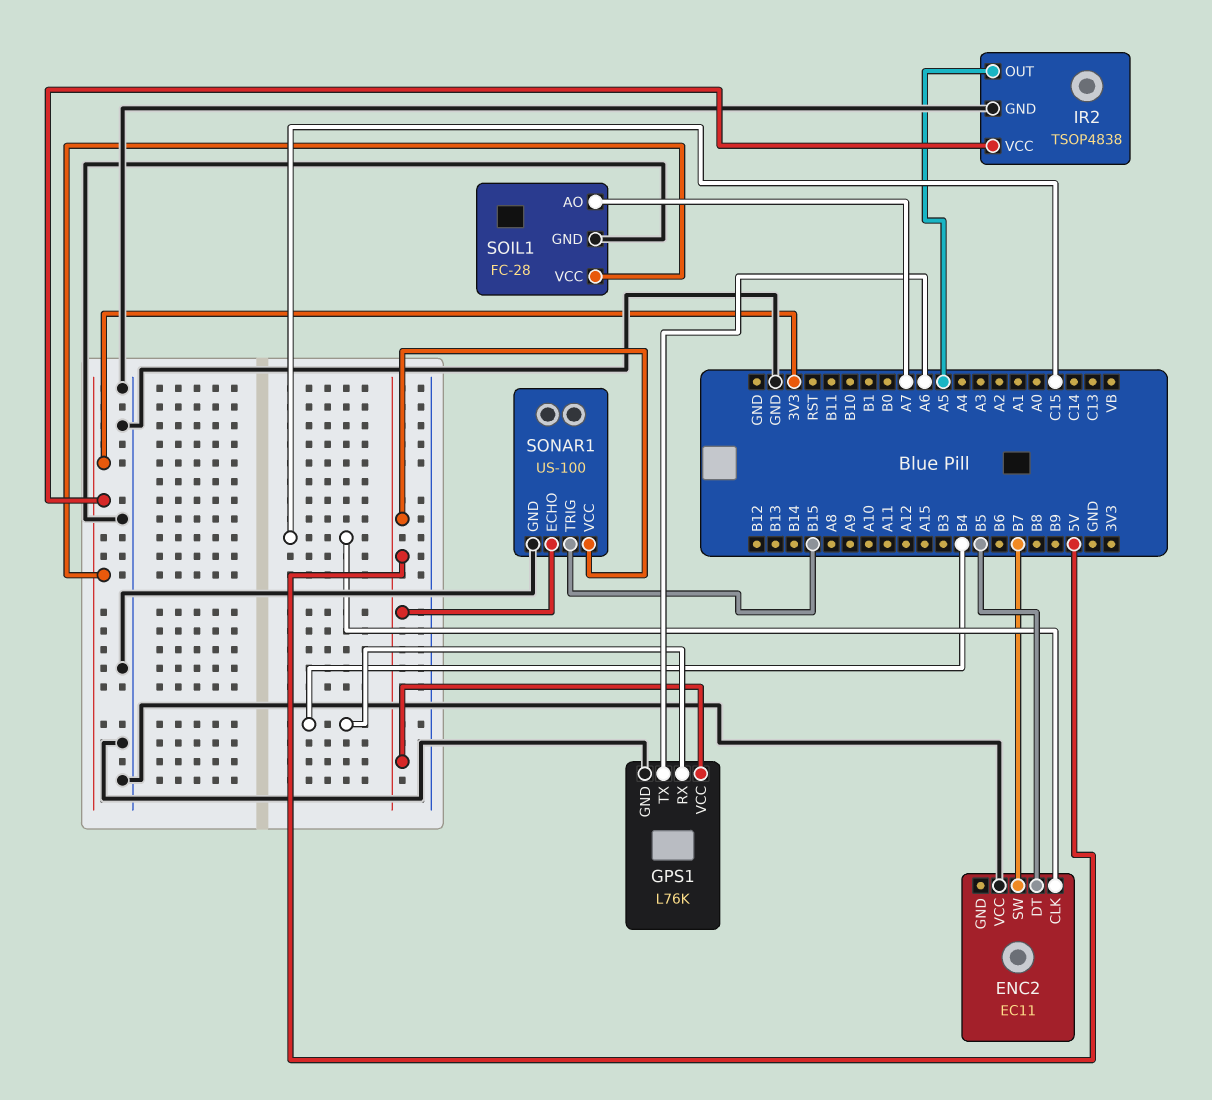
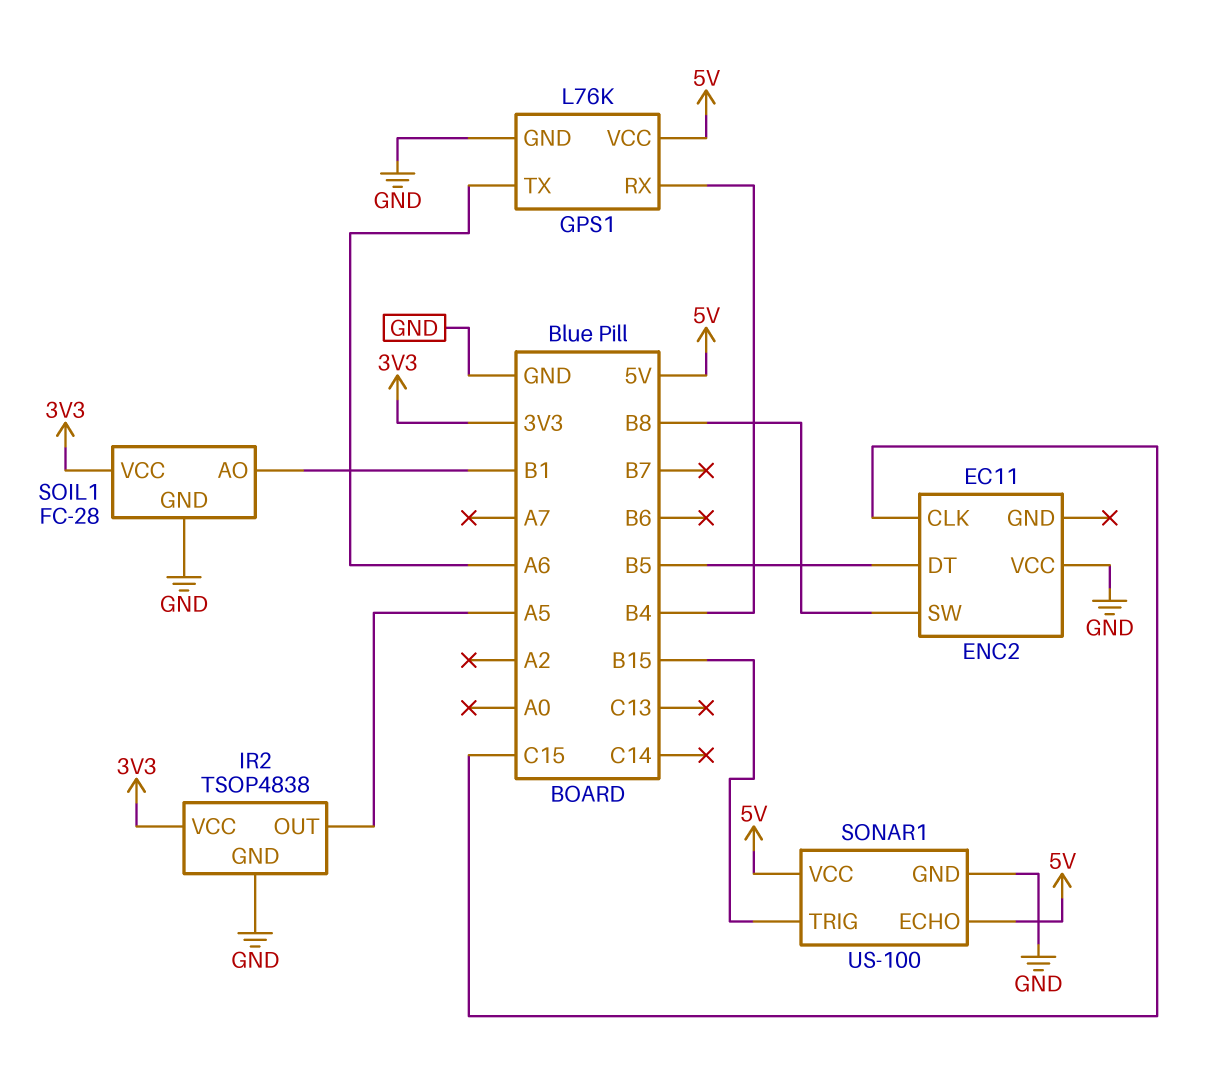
ENC2 pin SW: B7 -> B8
SOIL1 pin AO: A7 -> B1

